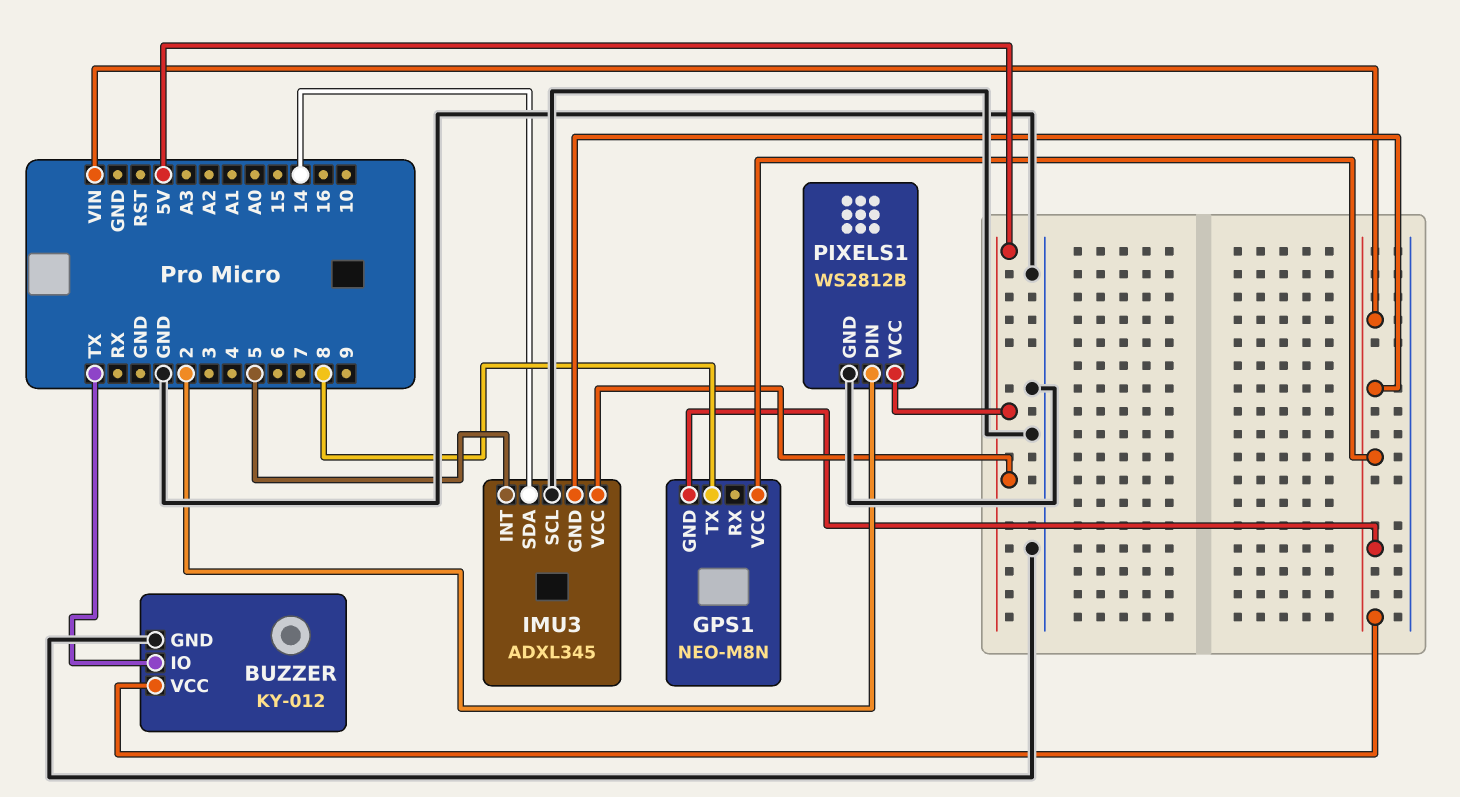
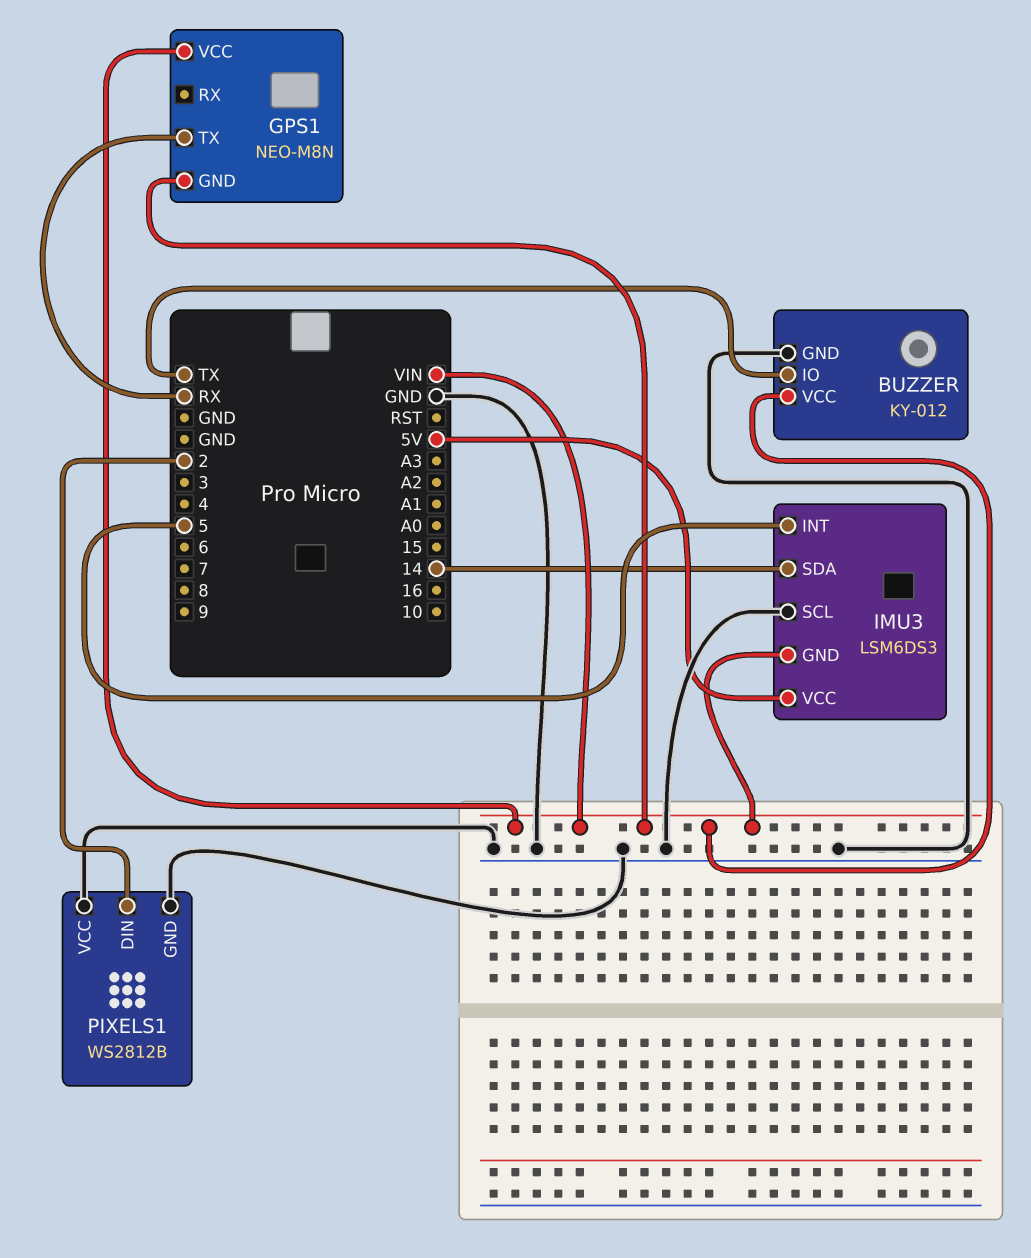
GPS1 pin TX: 8 -> RX
IMU3: ADXL345 -> LSM6DS3
PIXELS1 pin VCC: 5V -> GND

